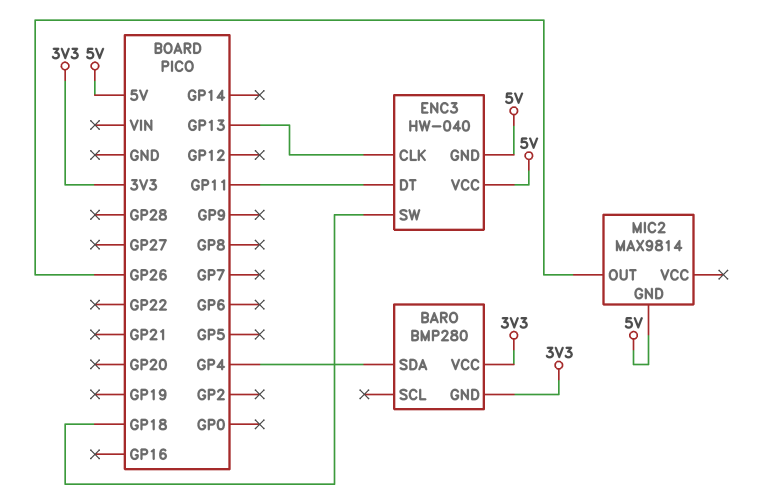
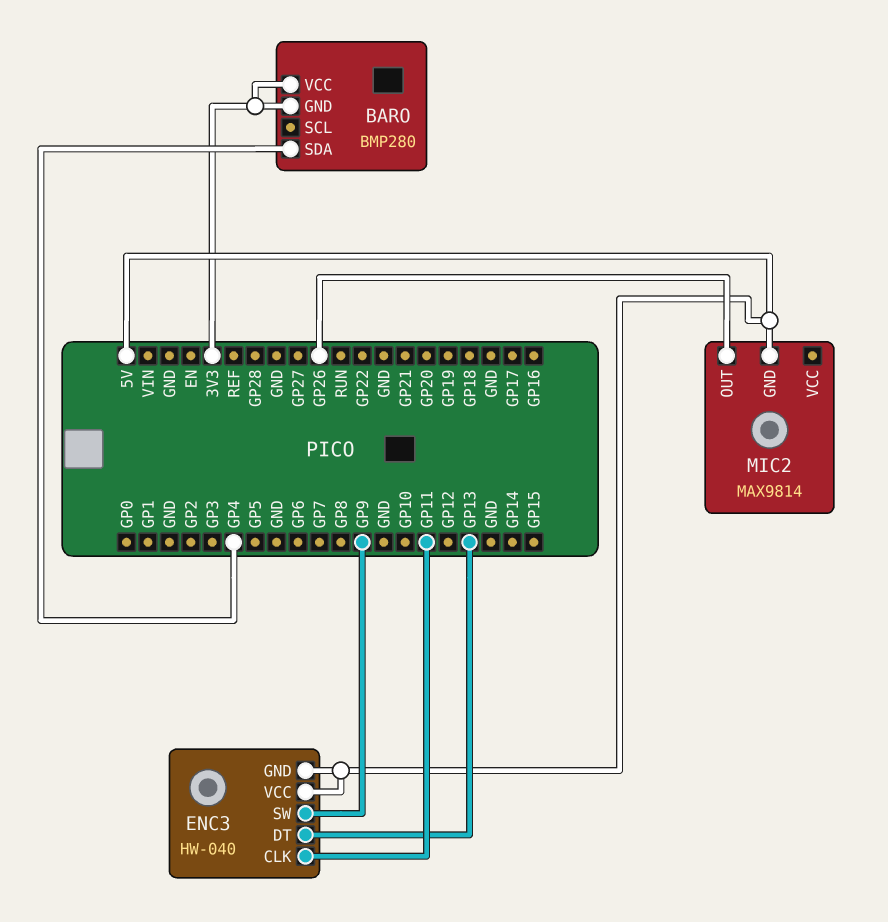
ENC3 pin CLK: GP13 -> GP11
ENC3 pin DT: GP11 -> GP13
ENC3 pin SW: GP18 -> GP9

